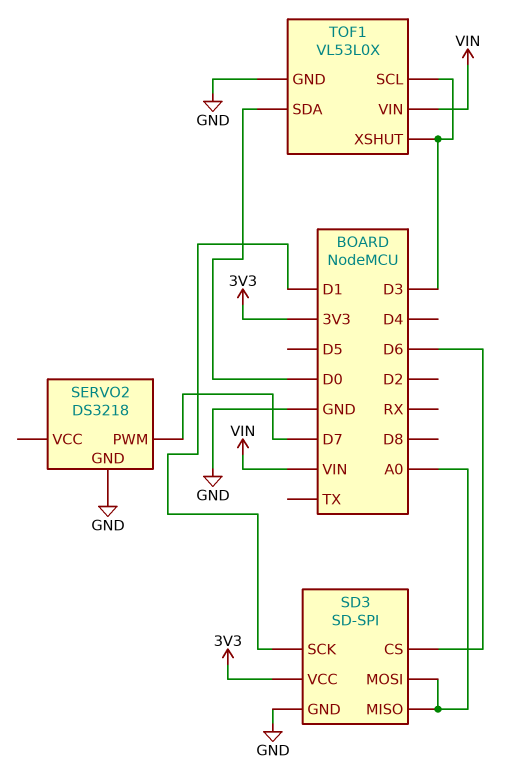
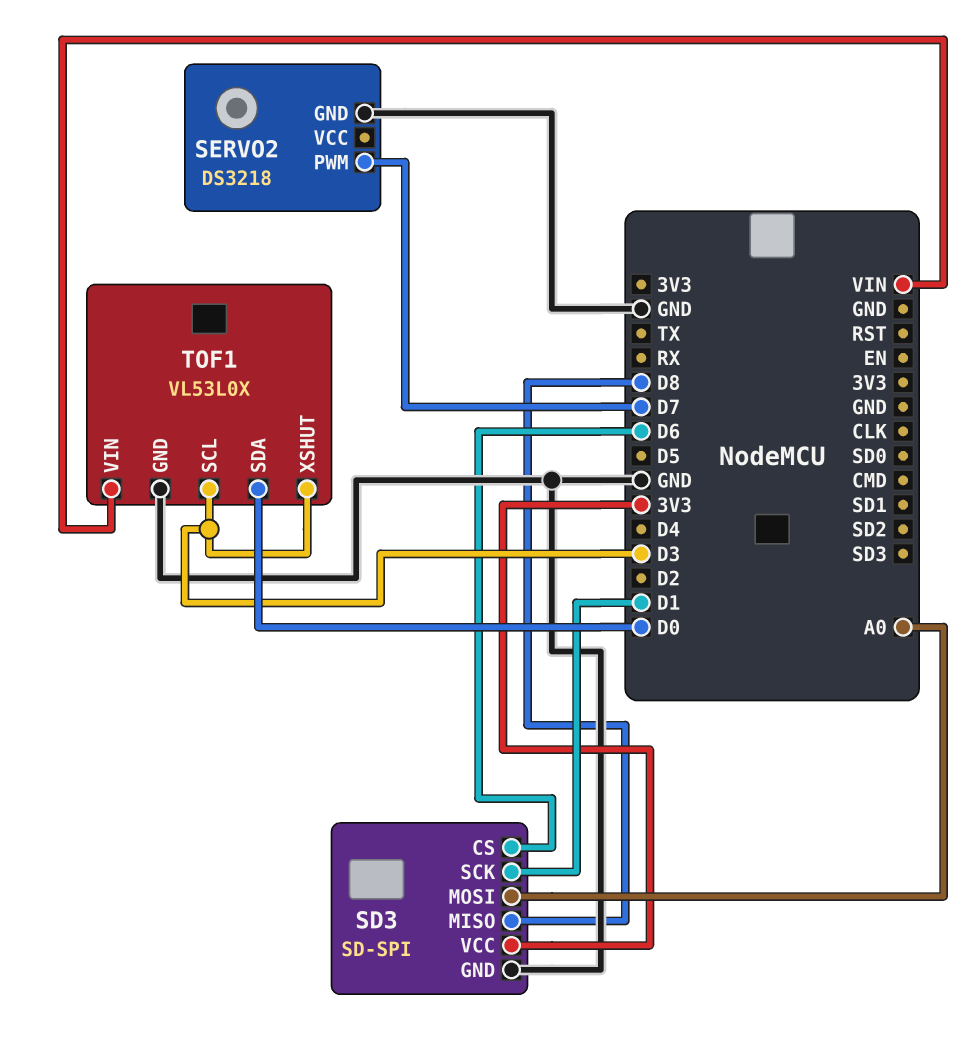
SD3 pin MISO: A0 -> D8

